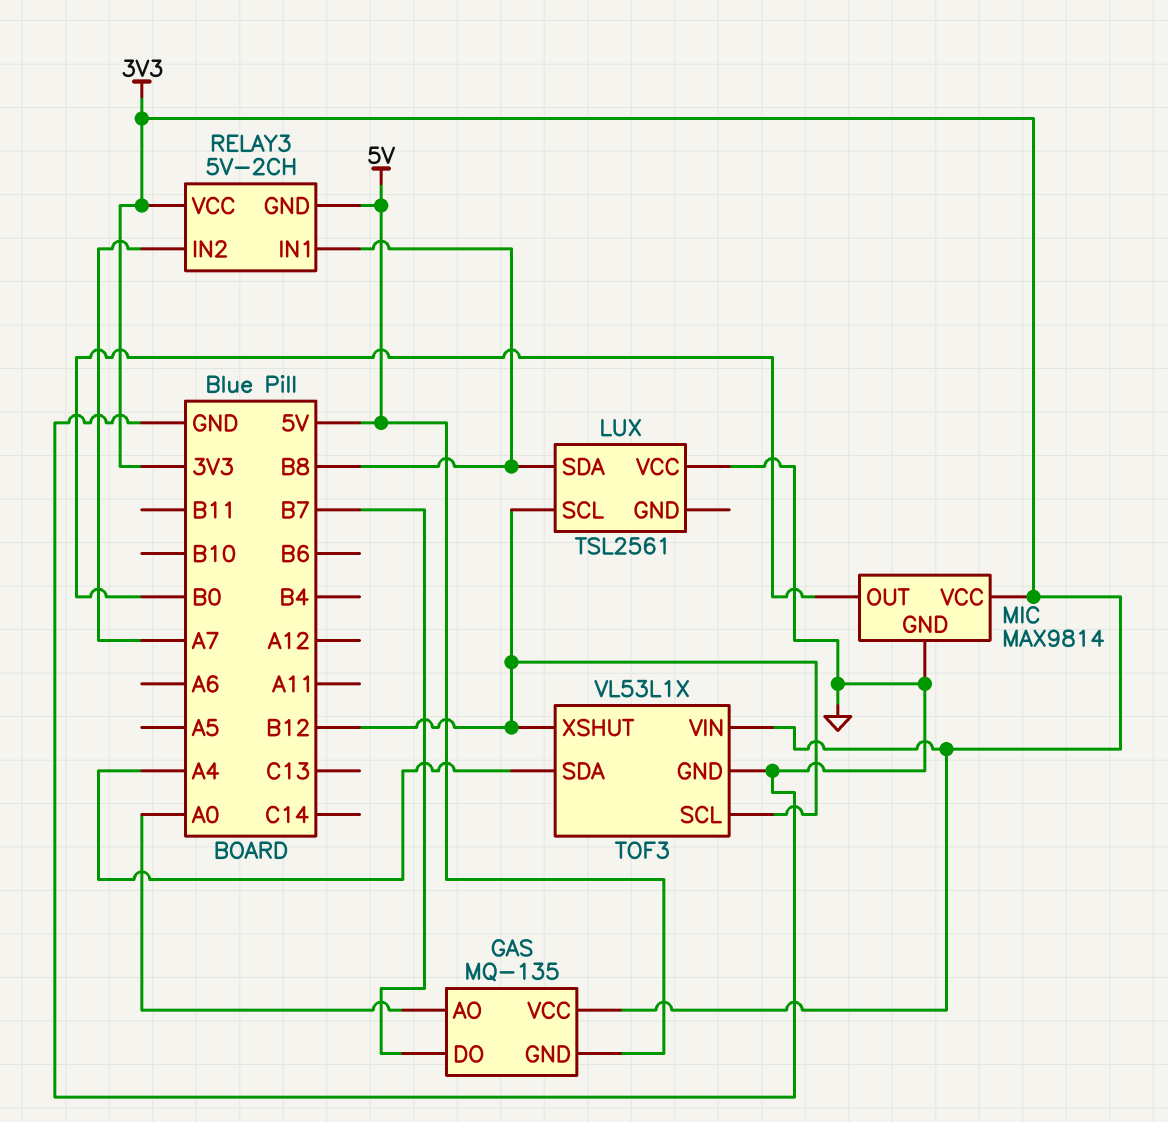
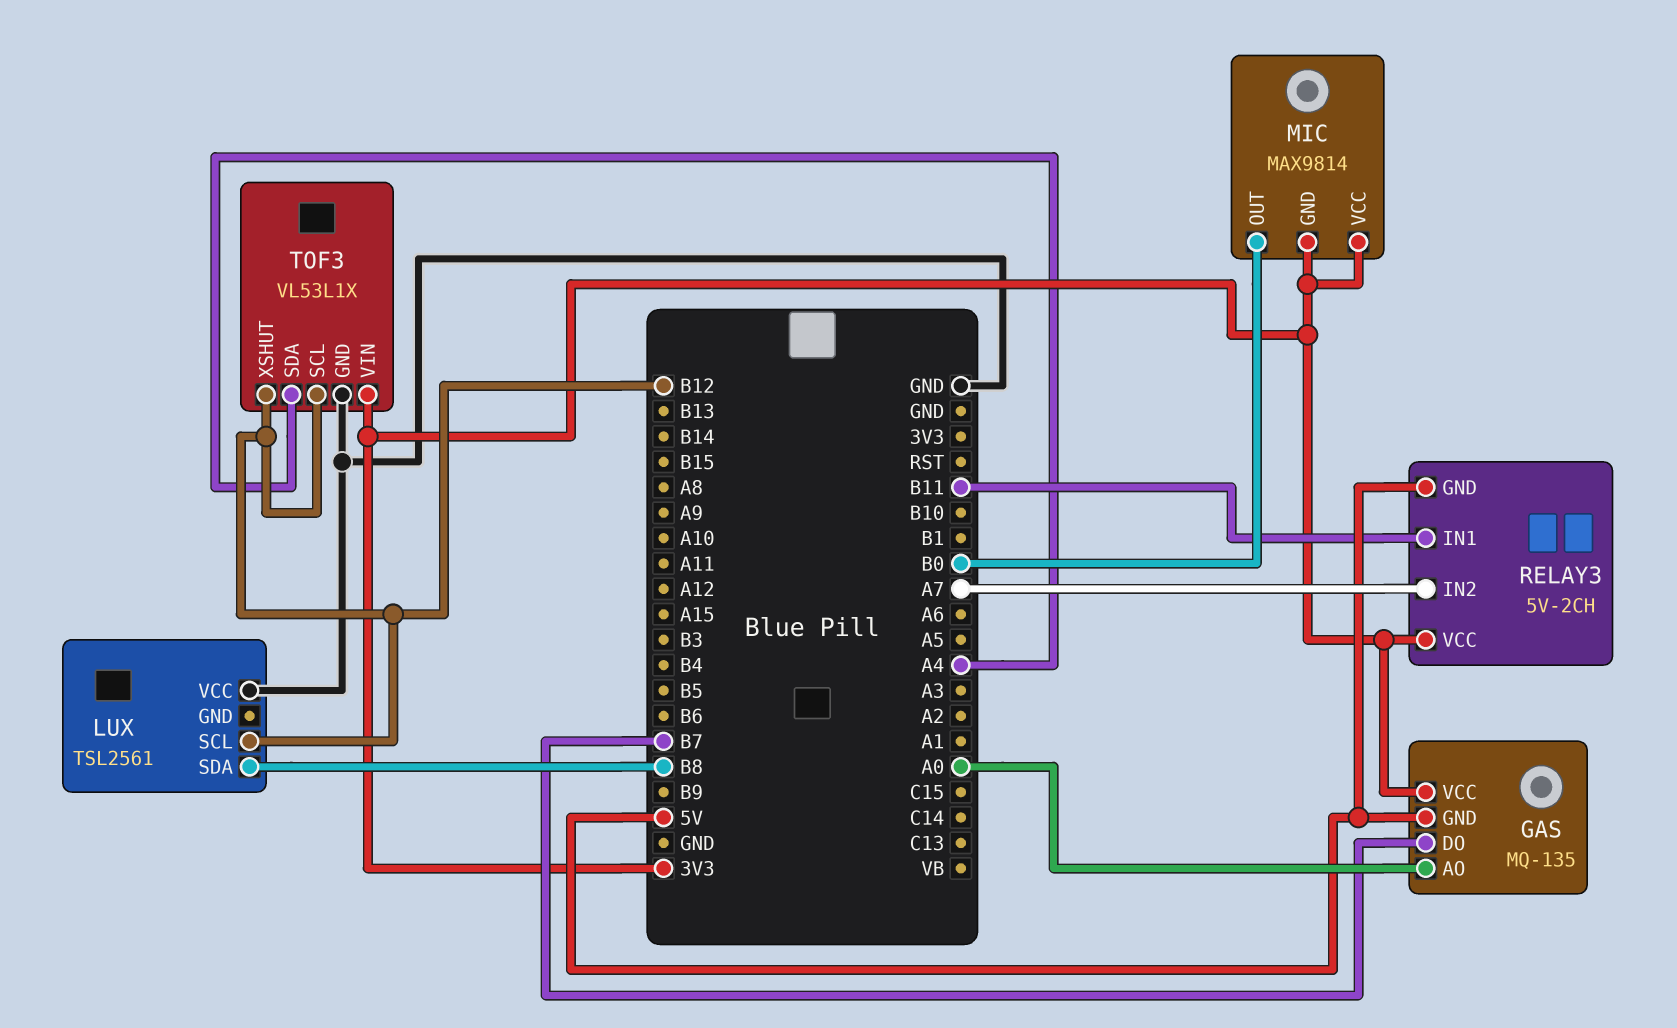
MIC pin GND: GND -> 3V3
RELAY3 pin IN1: B8 -> B11

